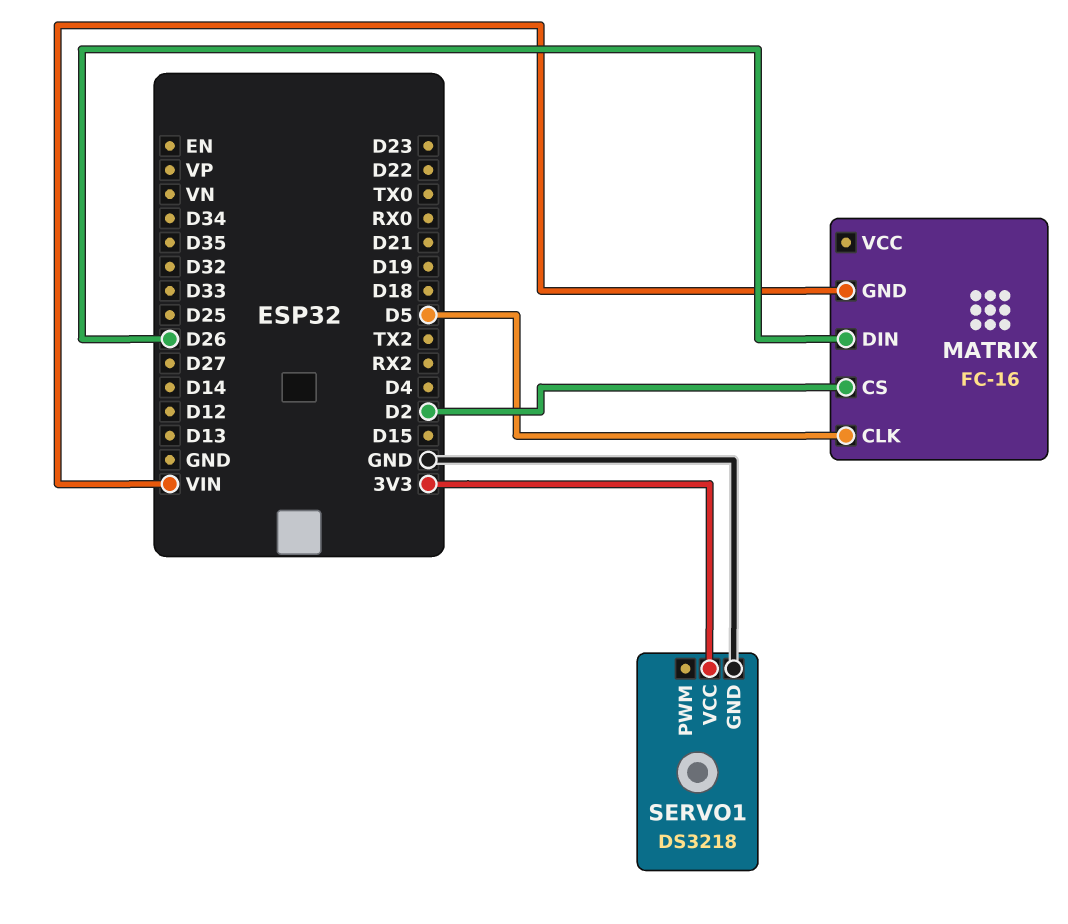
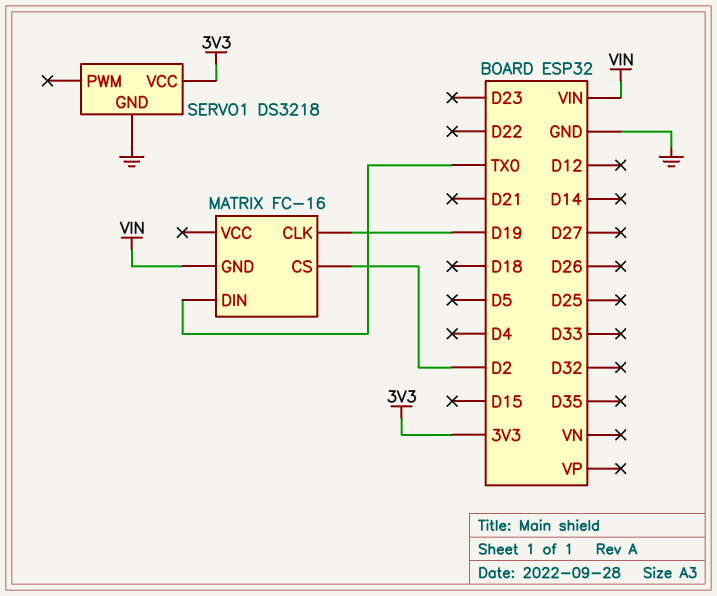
MATRIX pin CLK: D5 -> D19
MATRIX pin DIN: D26 -> TX0

